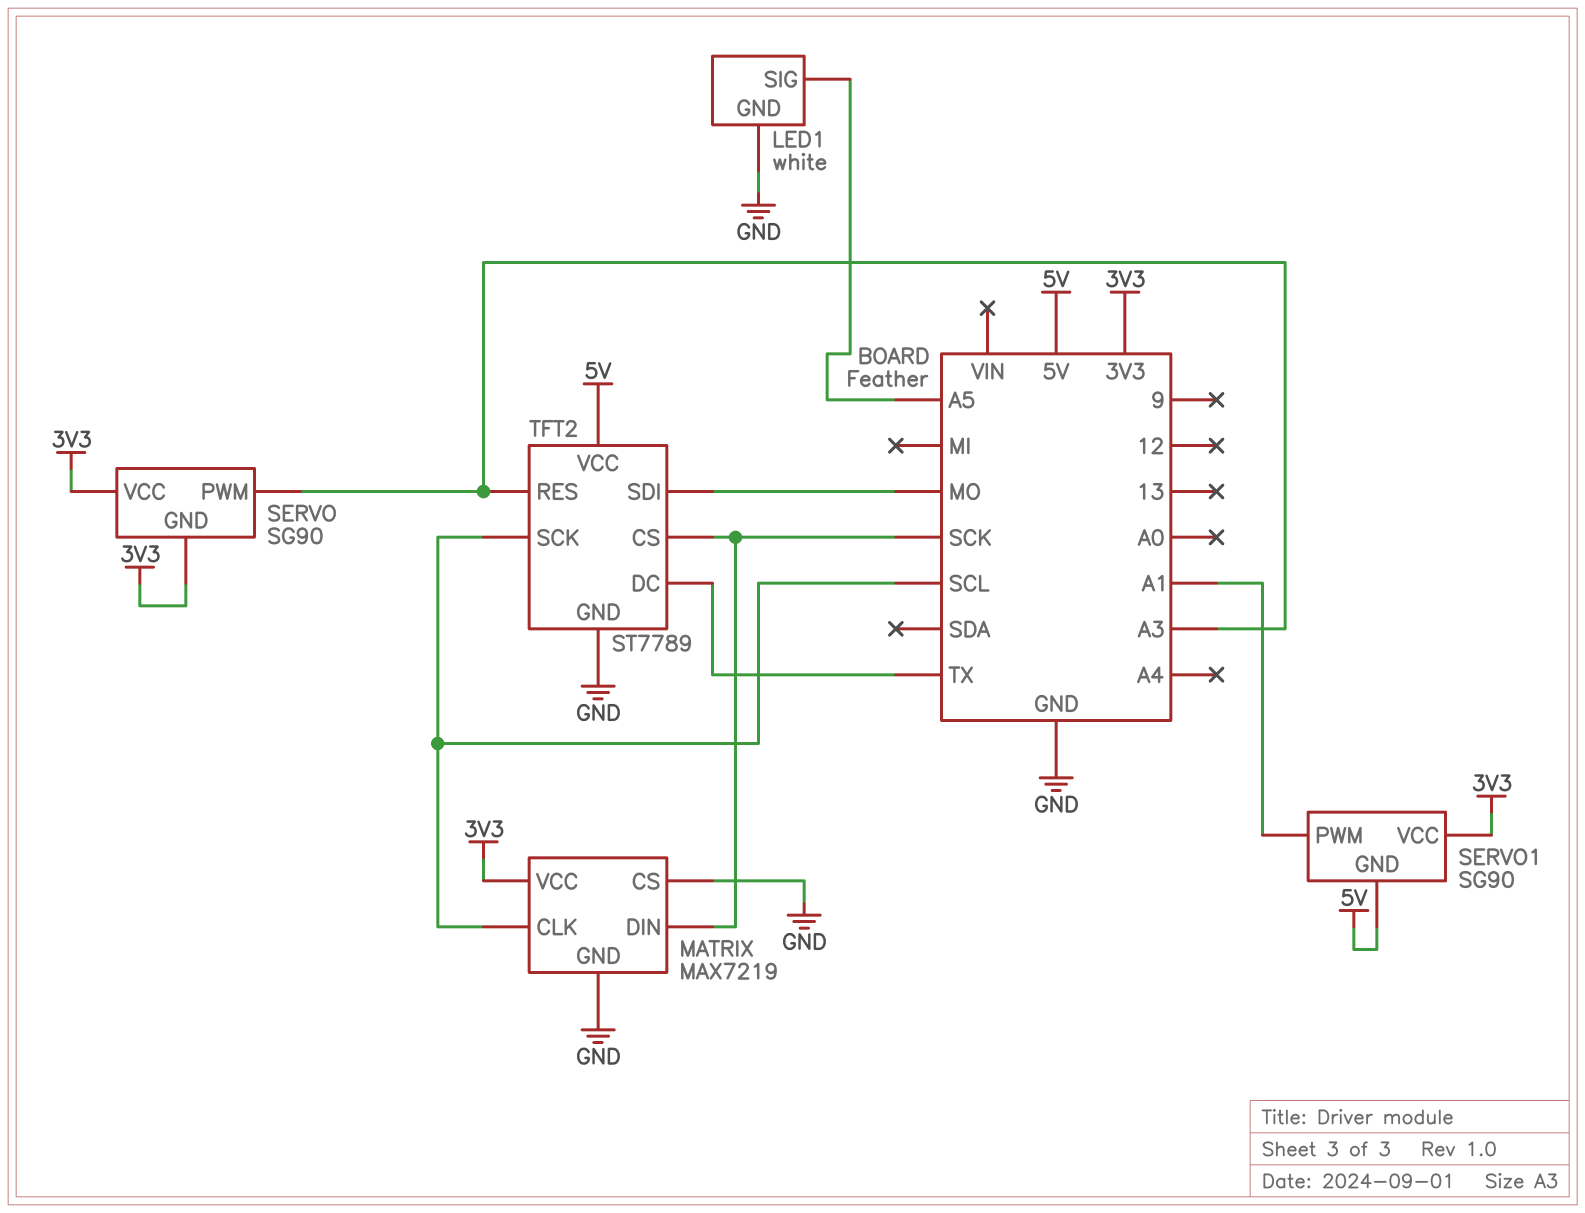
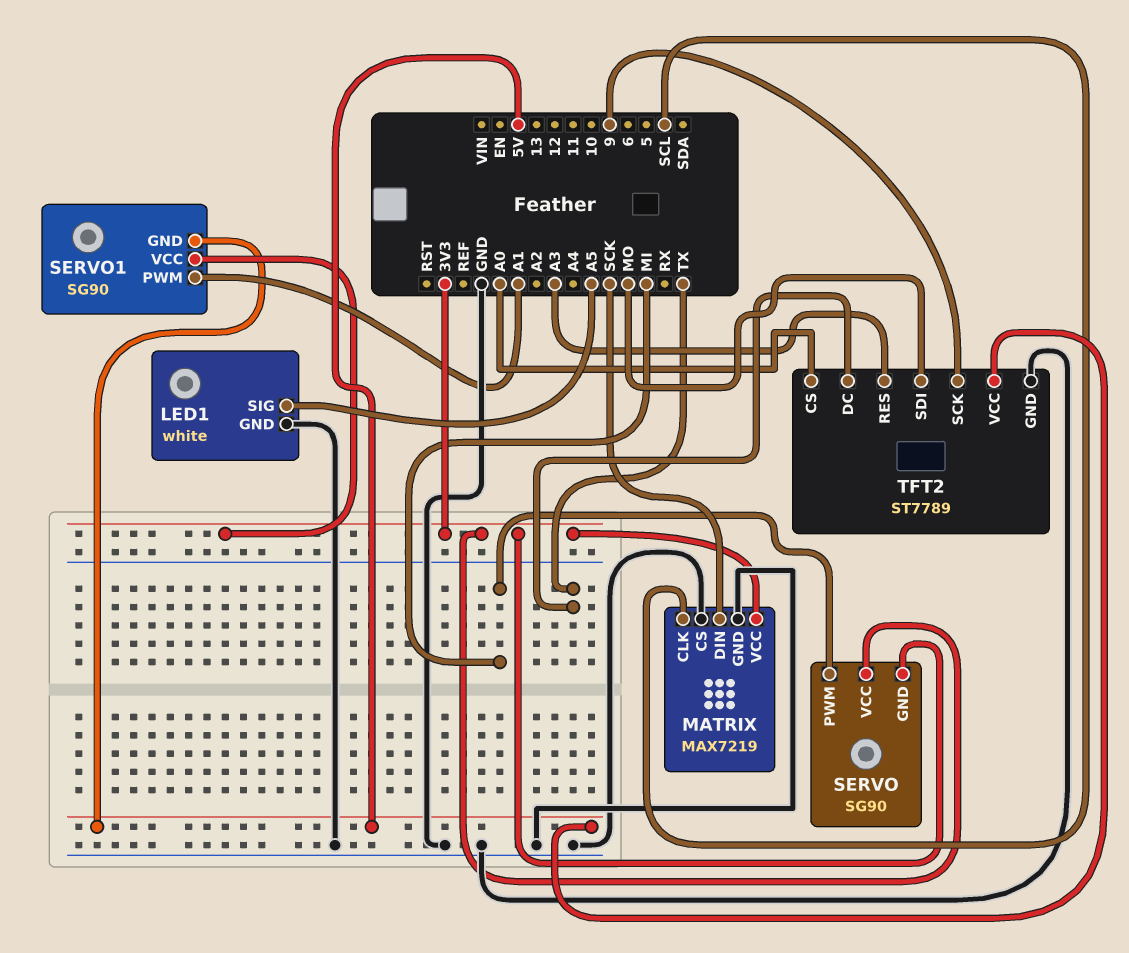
SERVO pin PWM: A3 -> MI
TFT2 pin CS: SCK -> A0
TFT2 pin SCK: SCL -> 9

